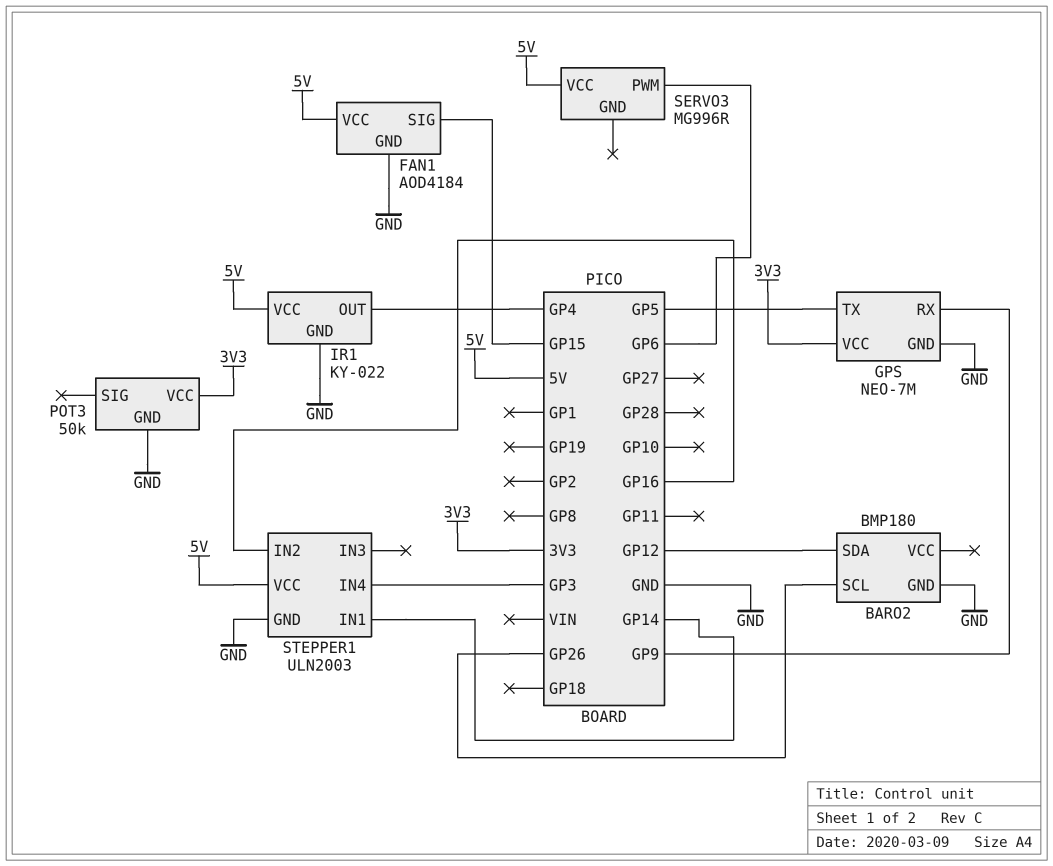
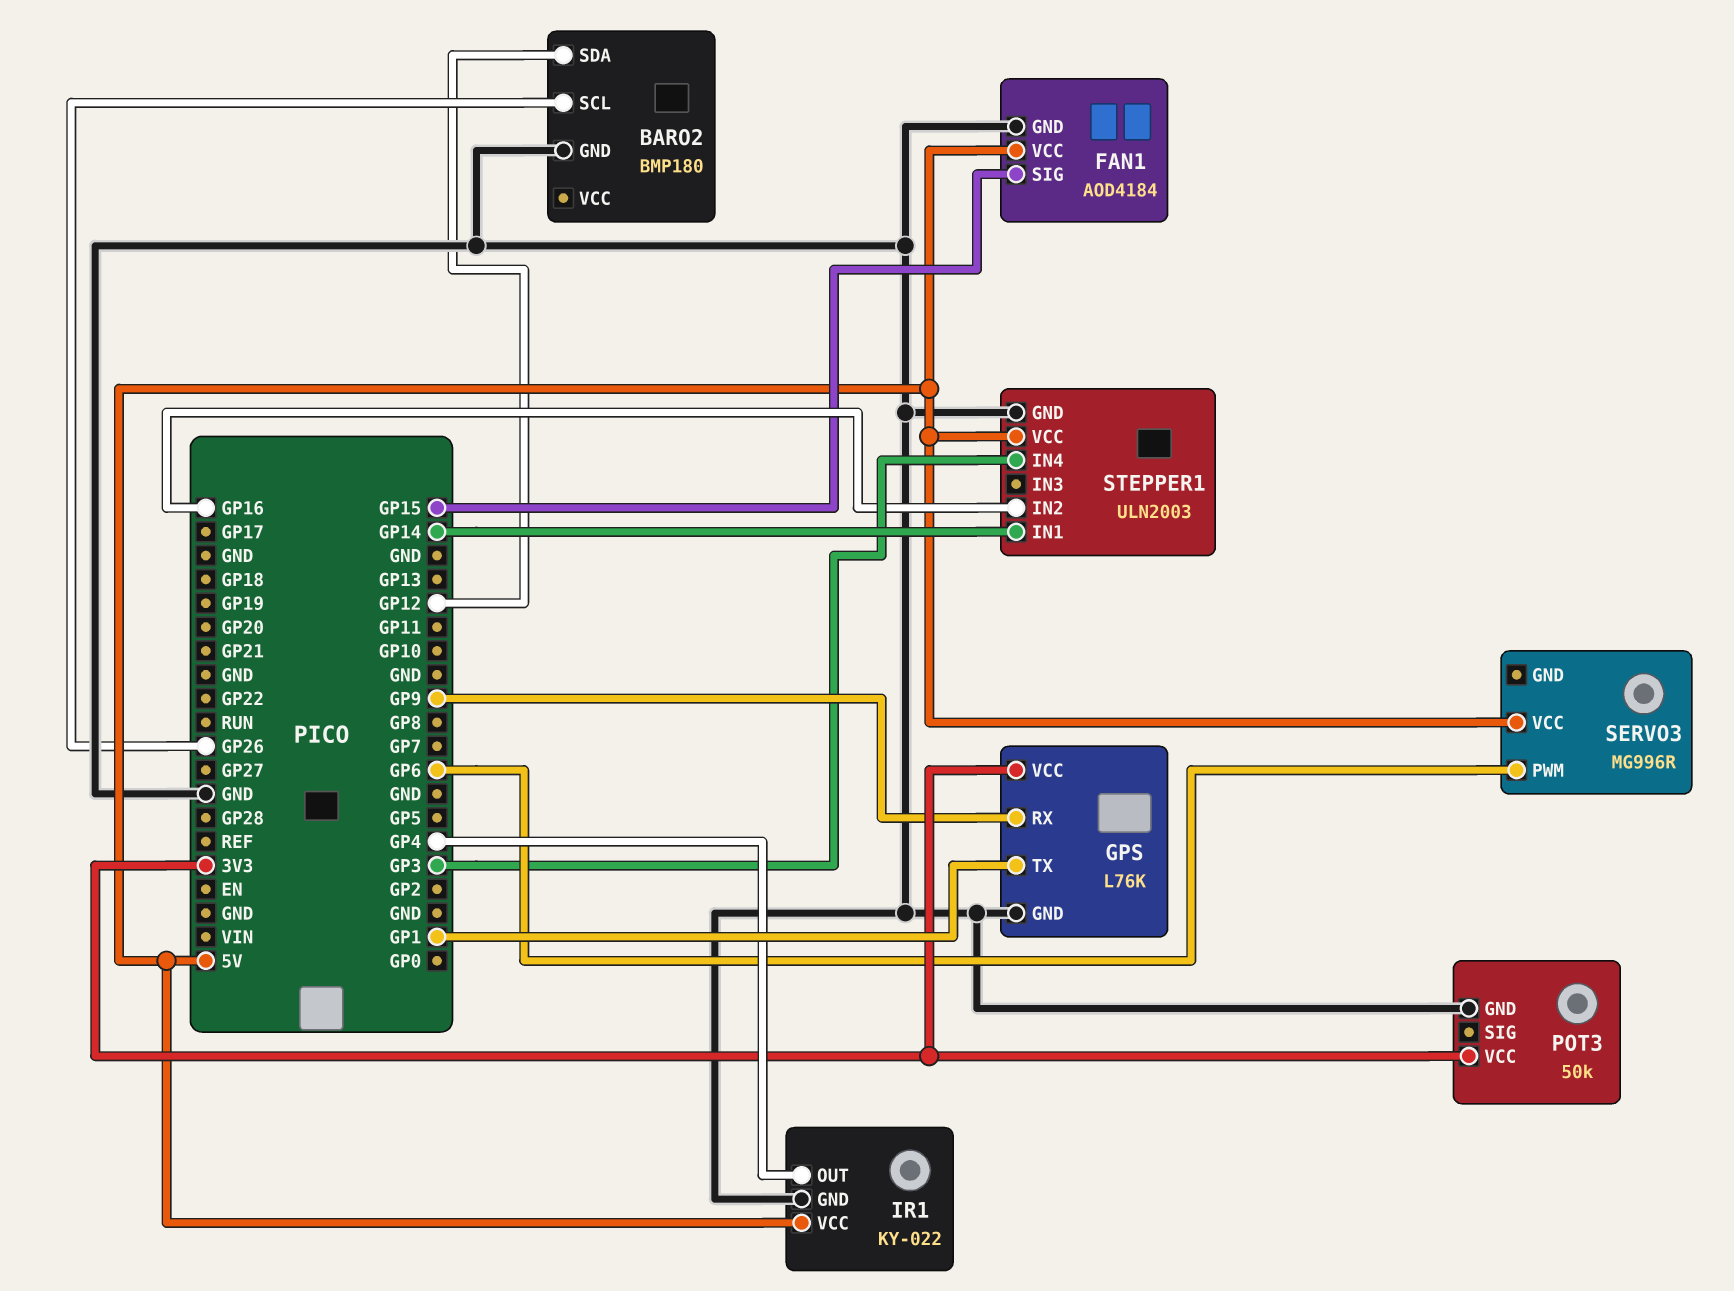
GPS: NEO-7M -> L76K
GPS pin TX: GP5 -> GP1

